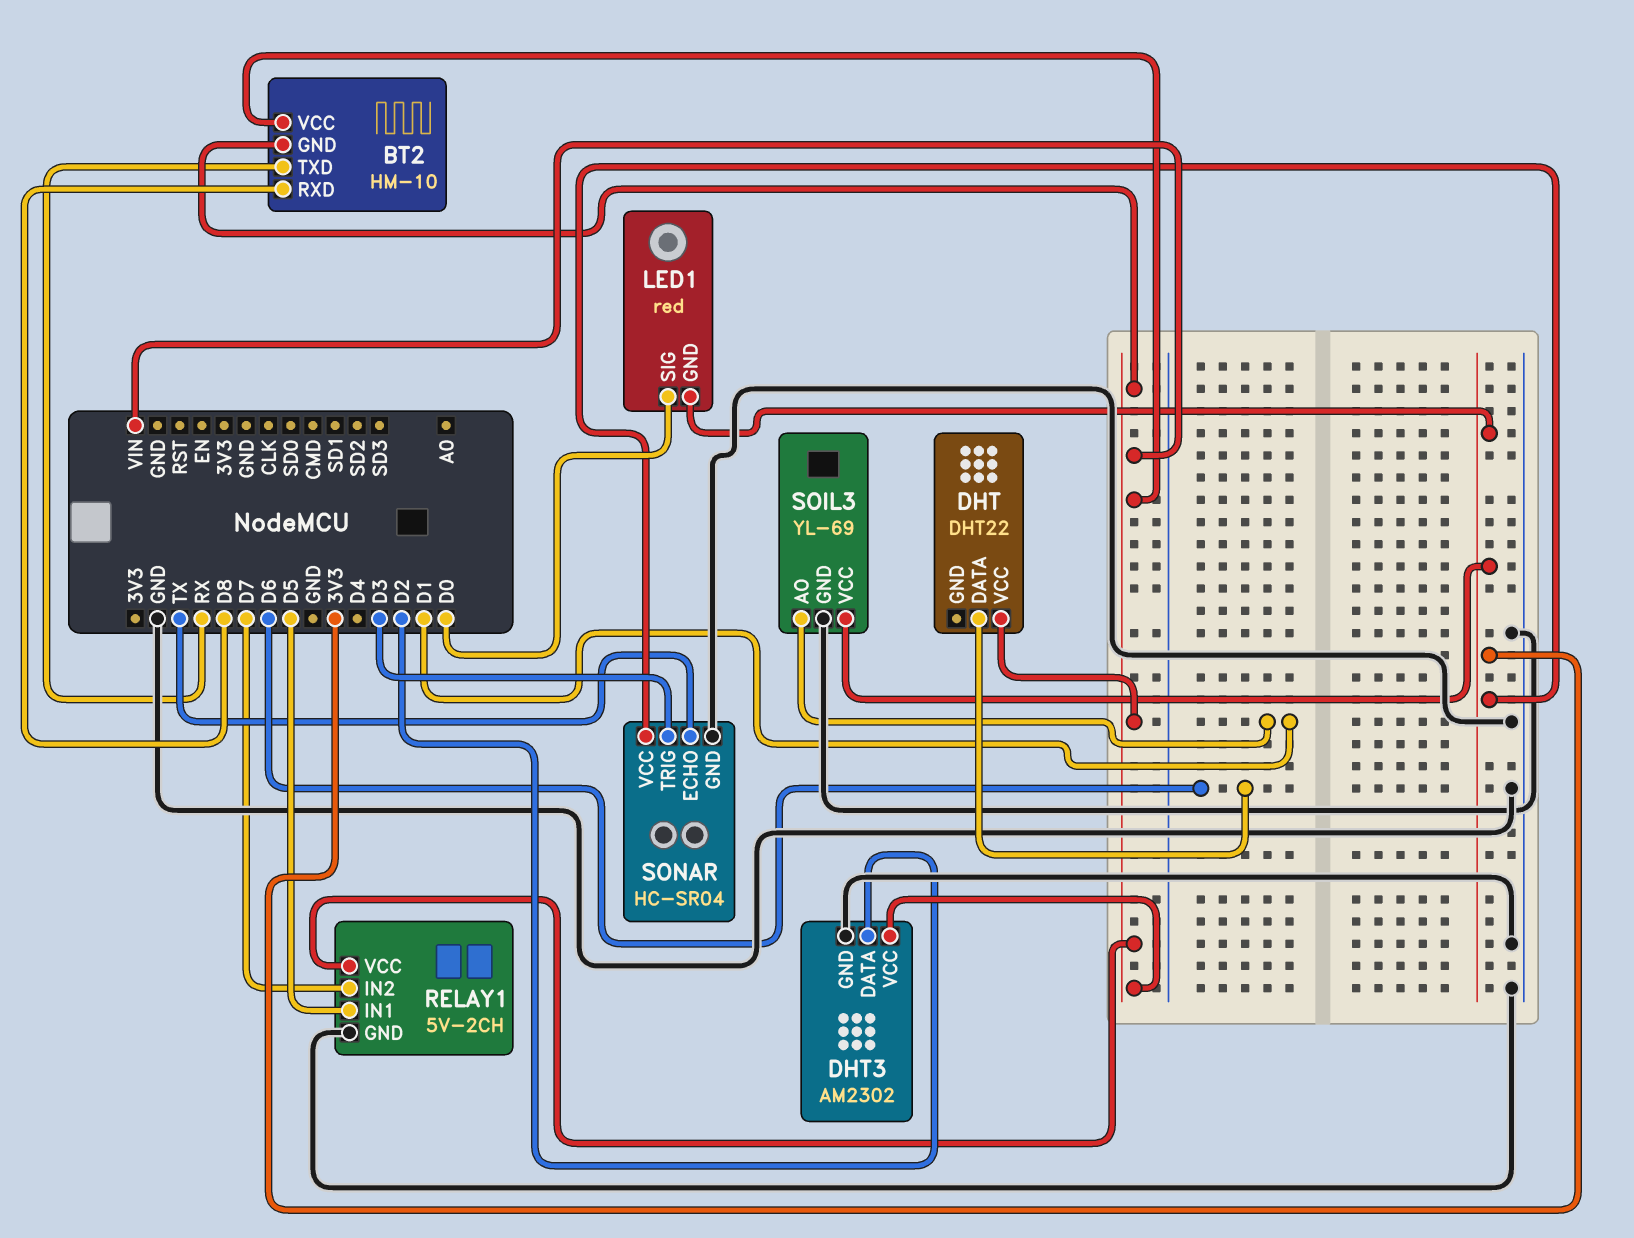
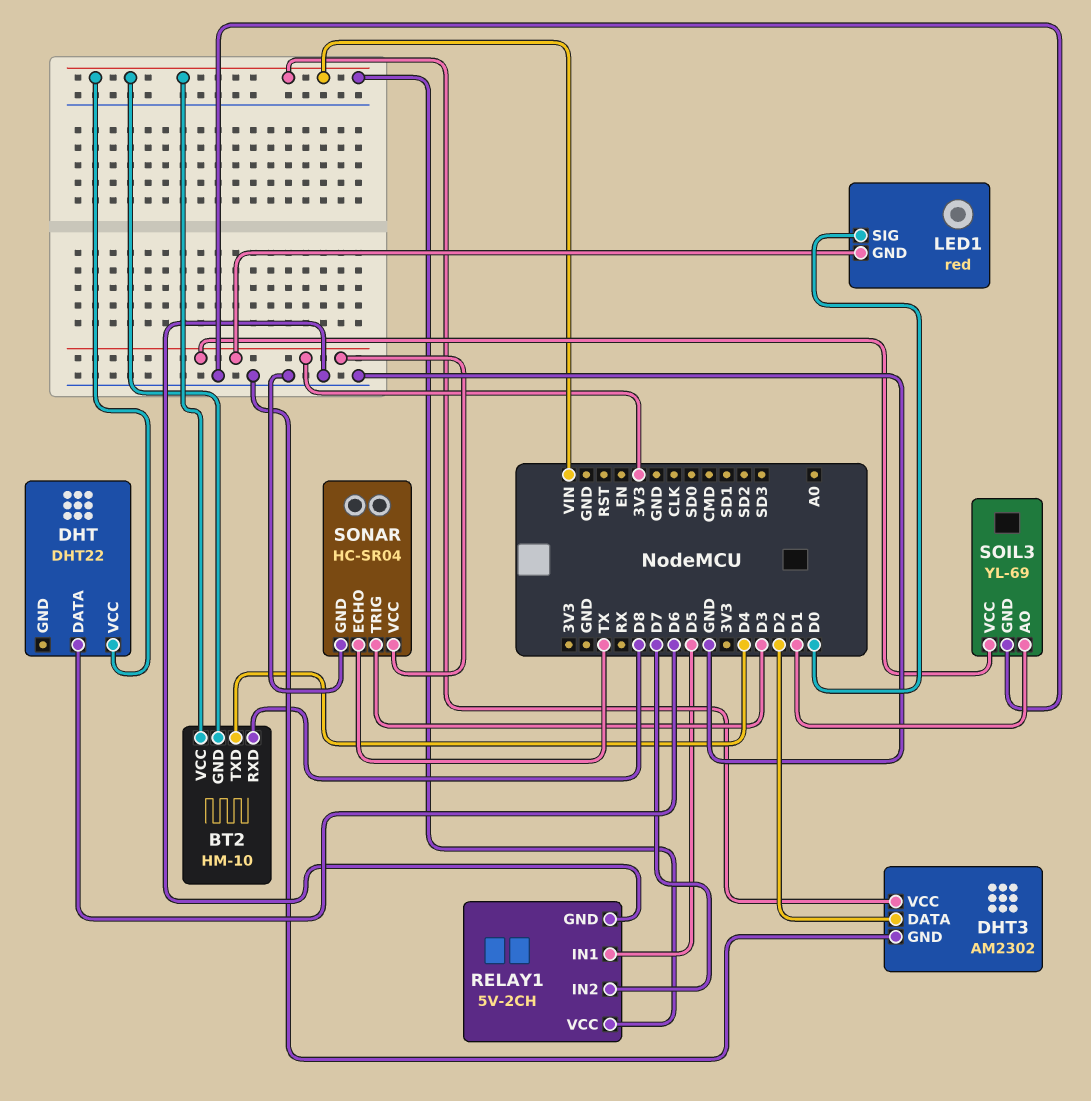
BT2 pin TXD: RX -> D4

